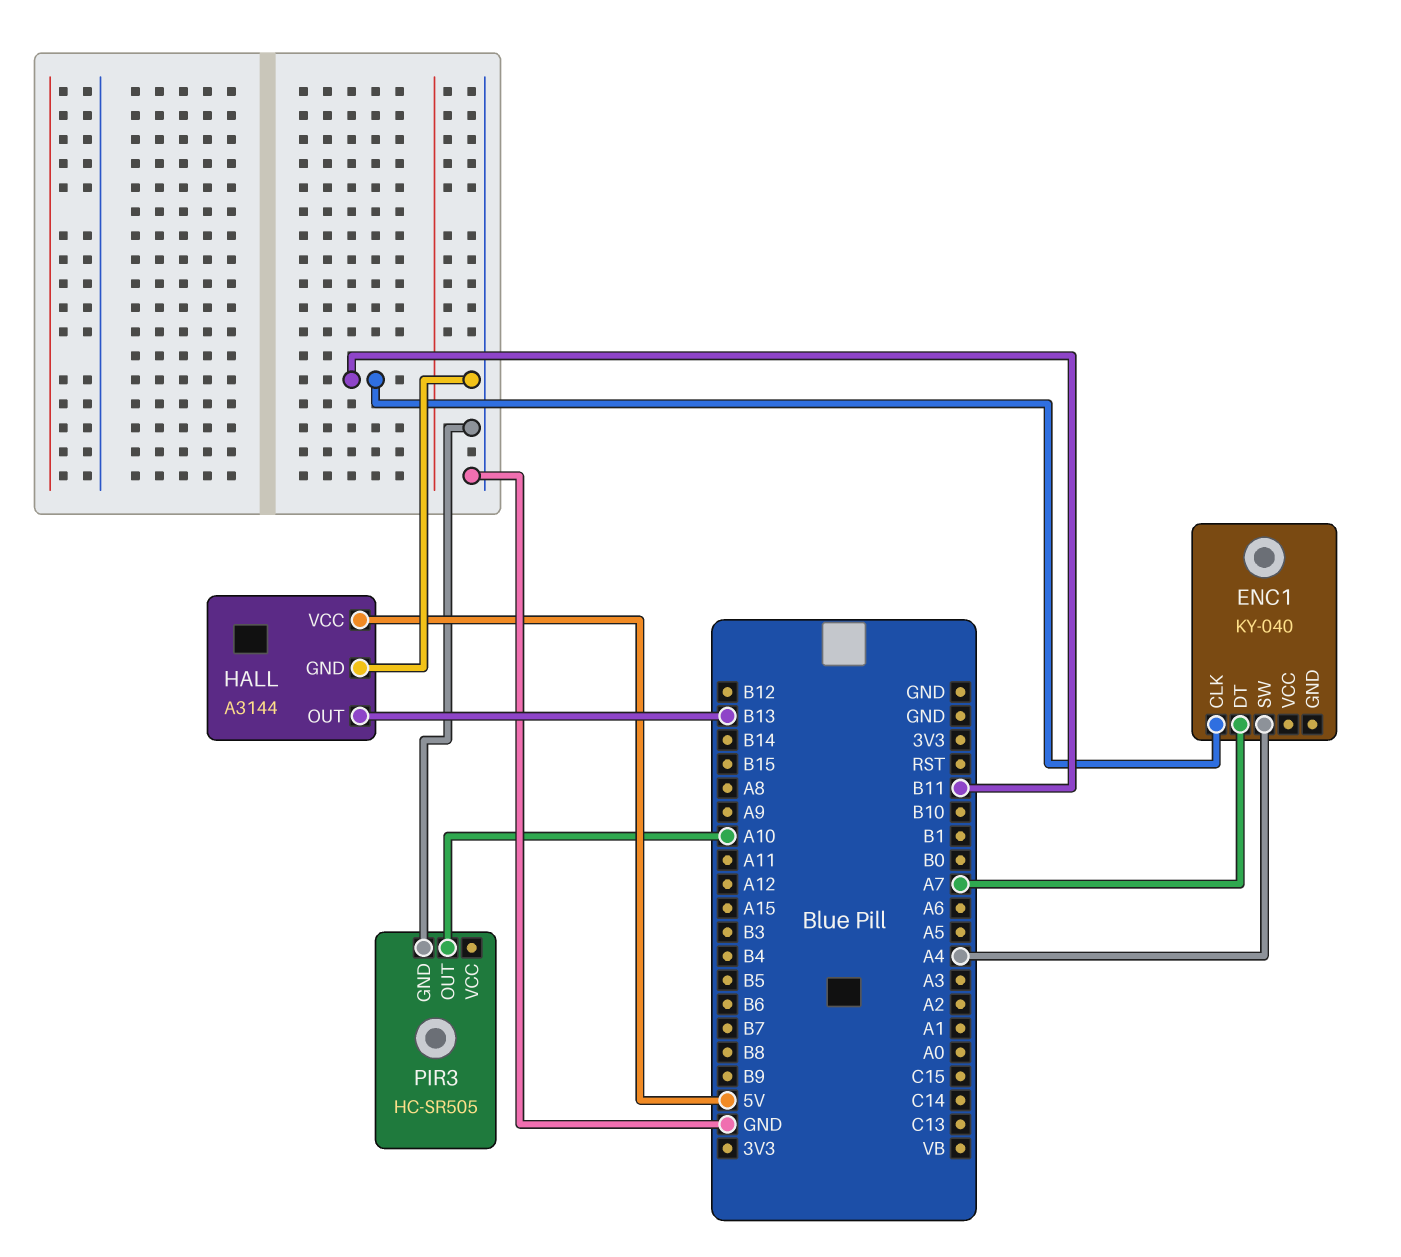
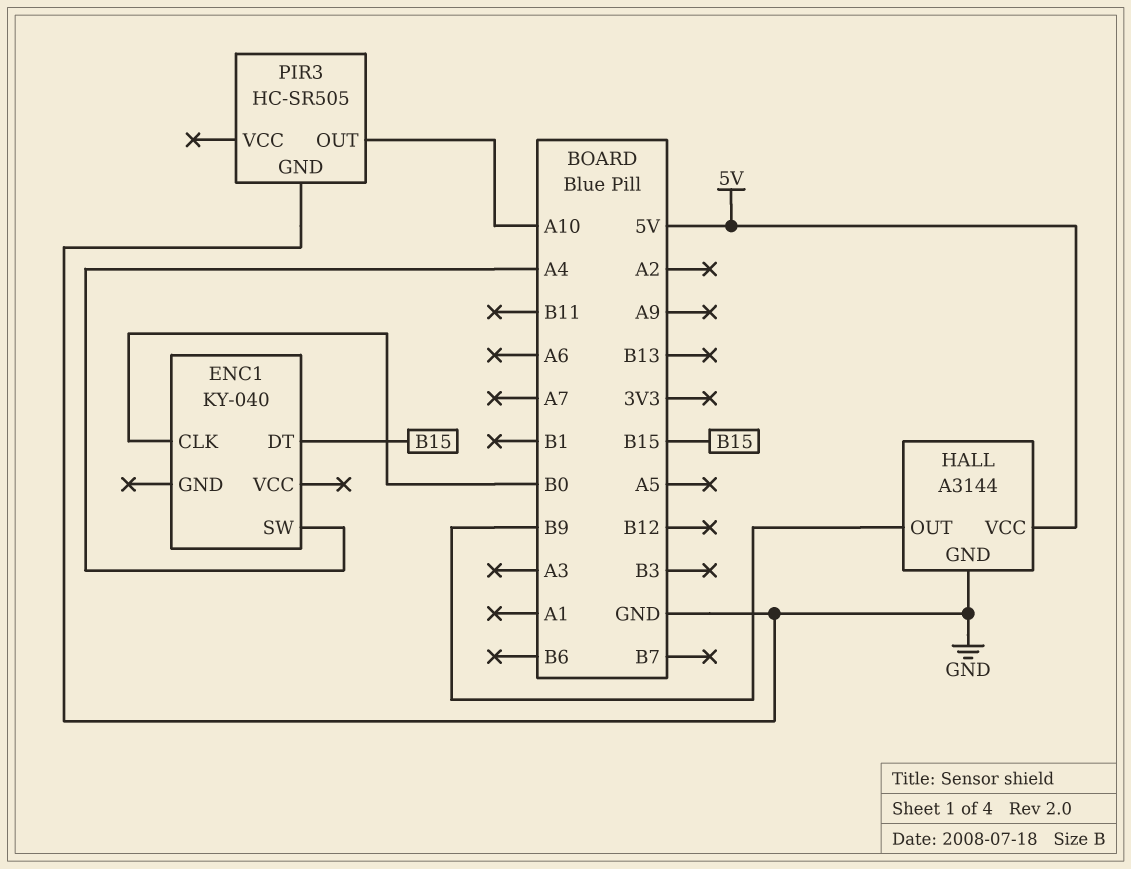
ENC1 pin CLK: B11 -> B0
ENC1 pin DT: A7 -> B15
HALL pin OUT: B13 -> B9

